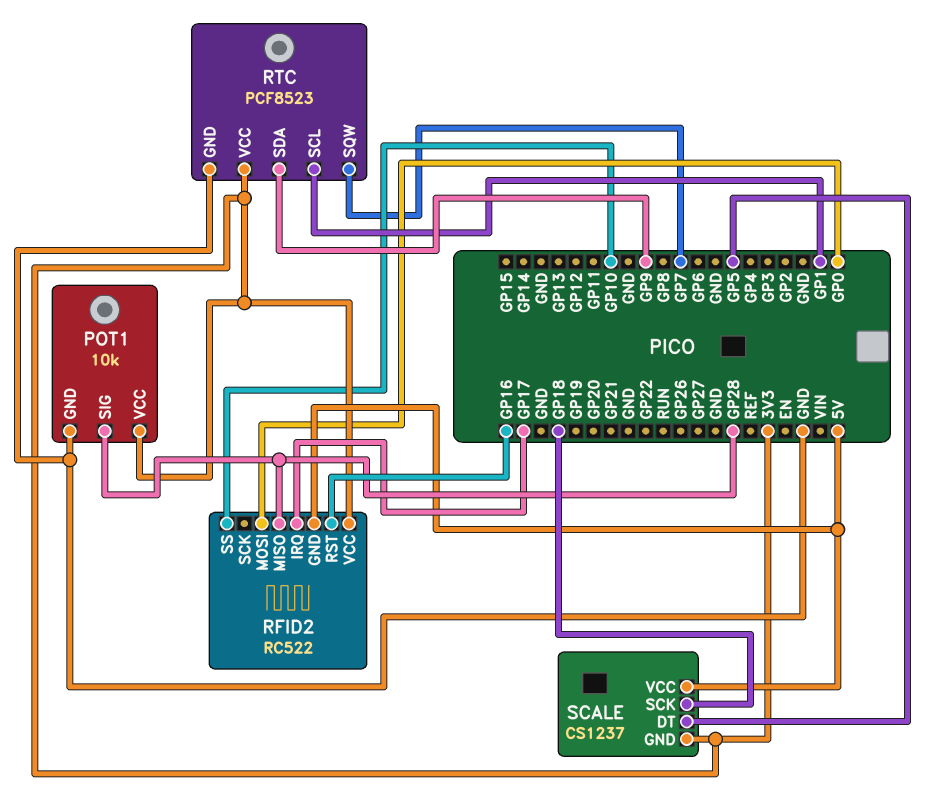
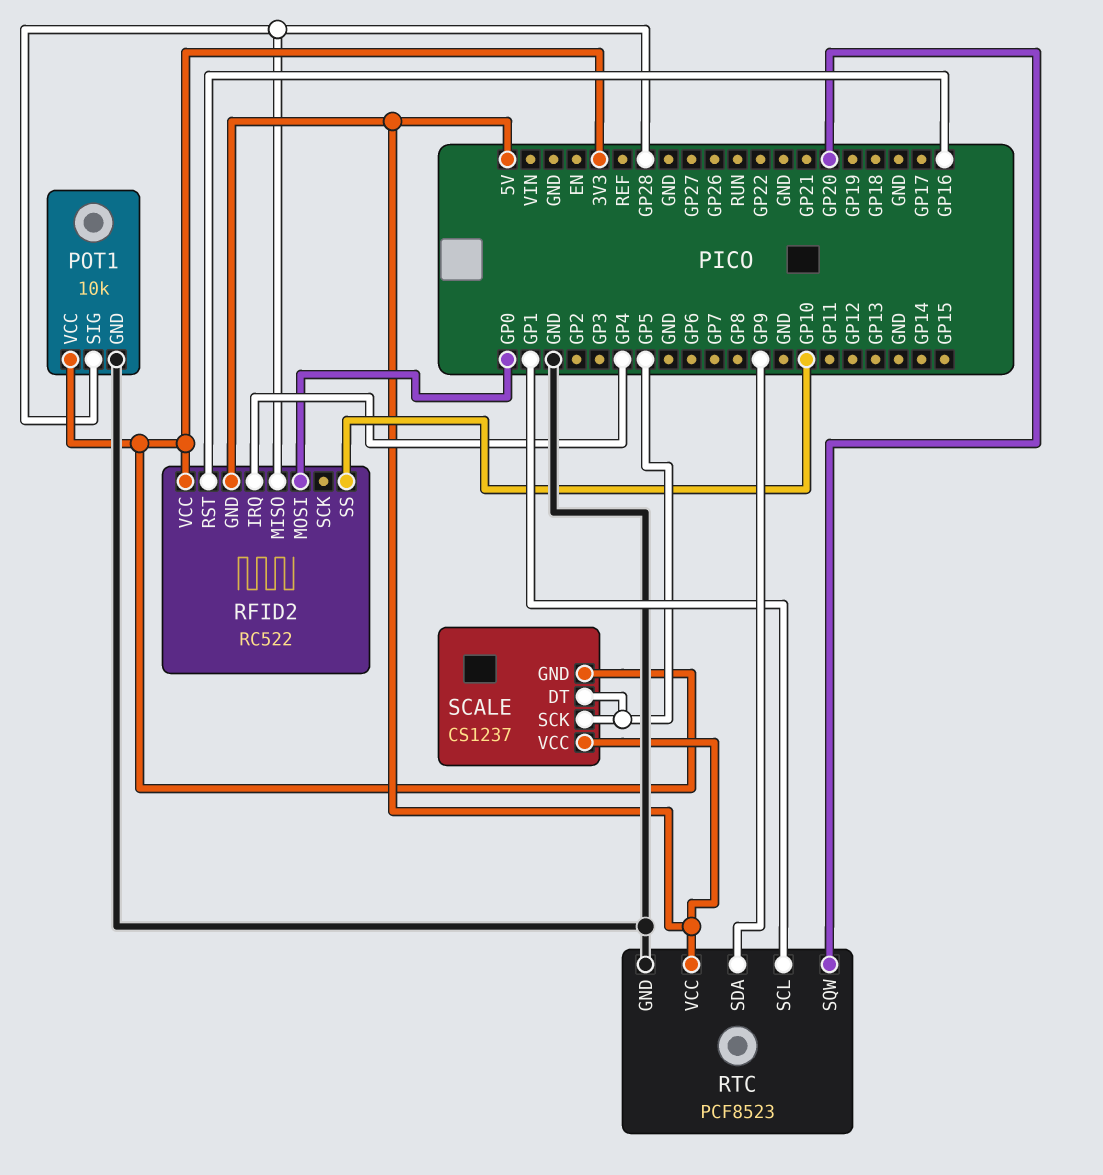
RFID2 pin IRQ: GP17 -> GP4
RTC pin SQW: GP7 -> GP20
RTC pin VCC: 3V3 -> 5V
SCALE pin SCK: GP18 -> GP5

